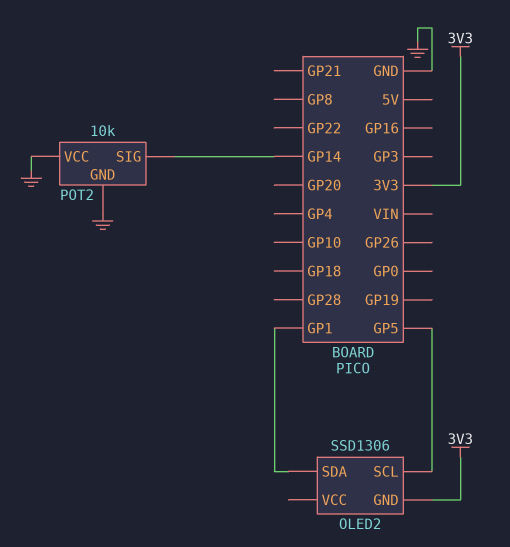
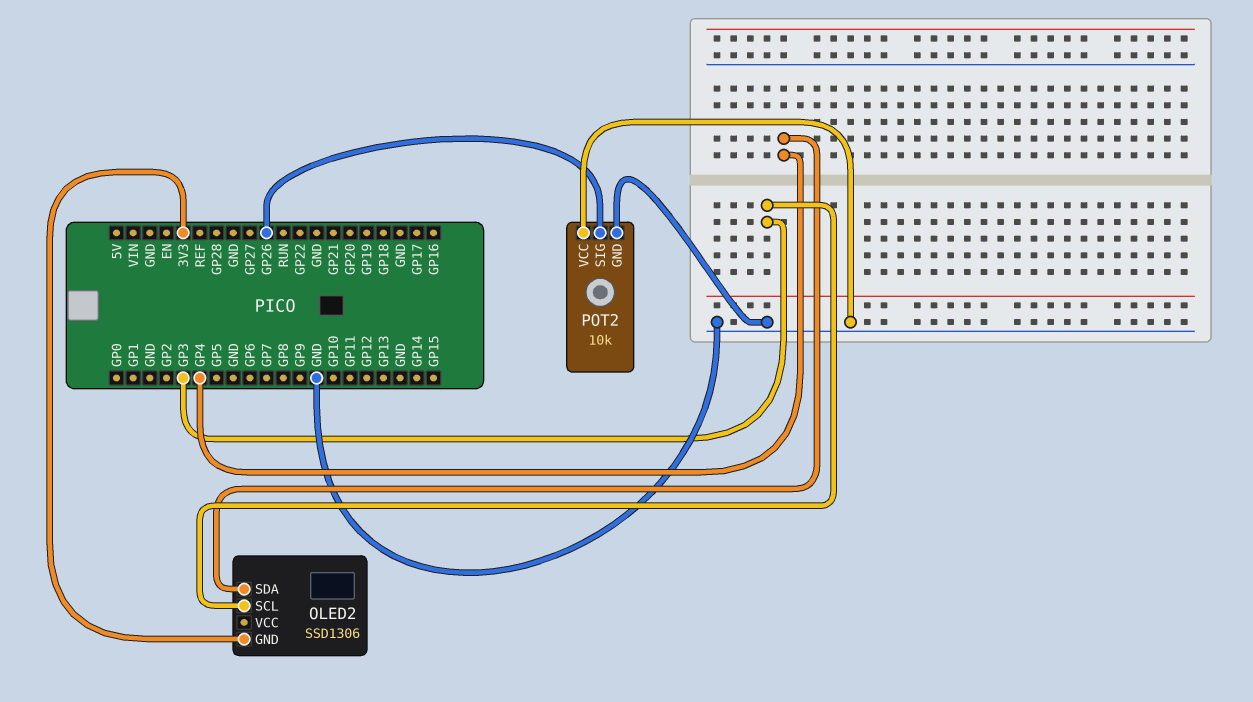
OLED2 pin SCL: GP5 -> GP3
OLED2 pin SDA: GP1 -> GP4
POT2 pin SIG: GP14 -> GP26

